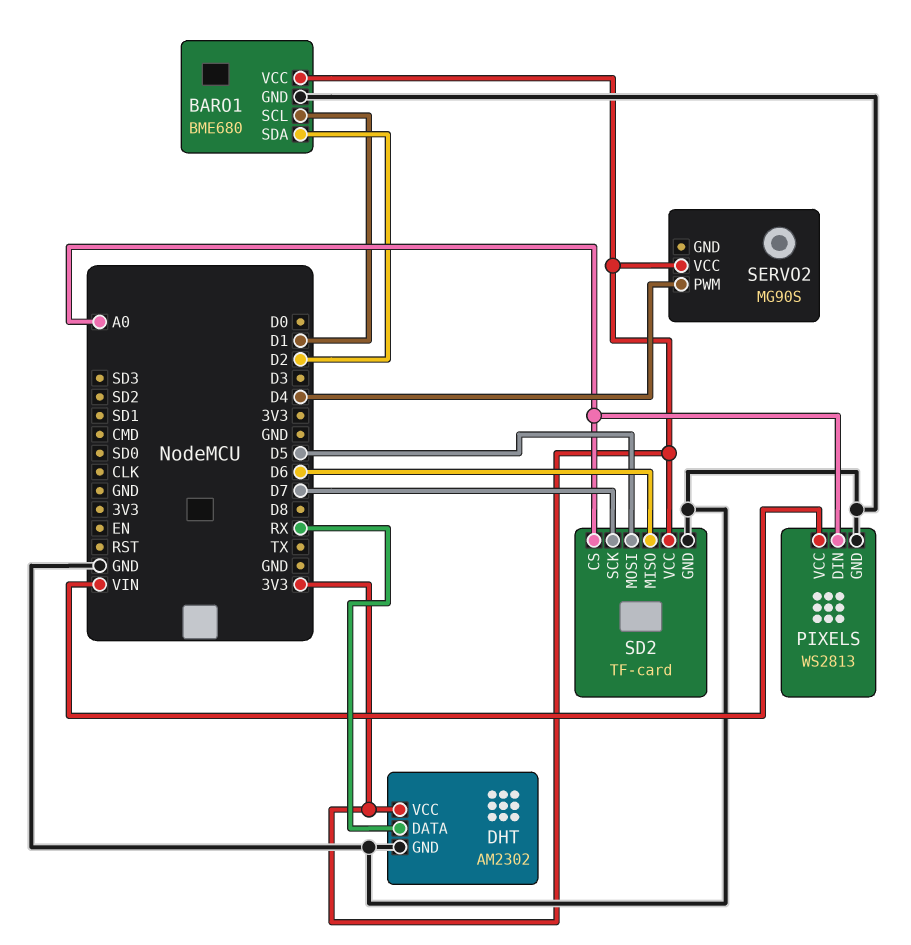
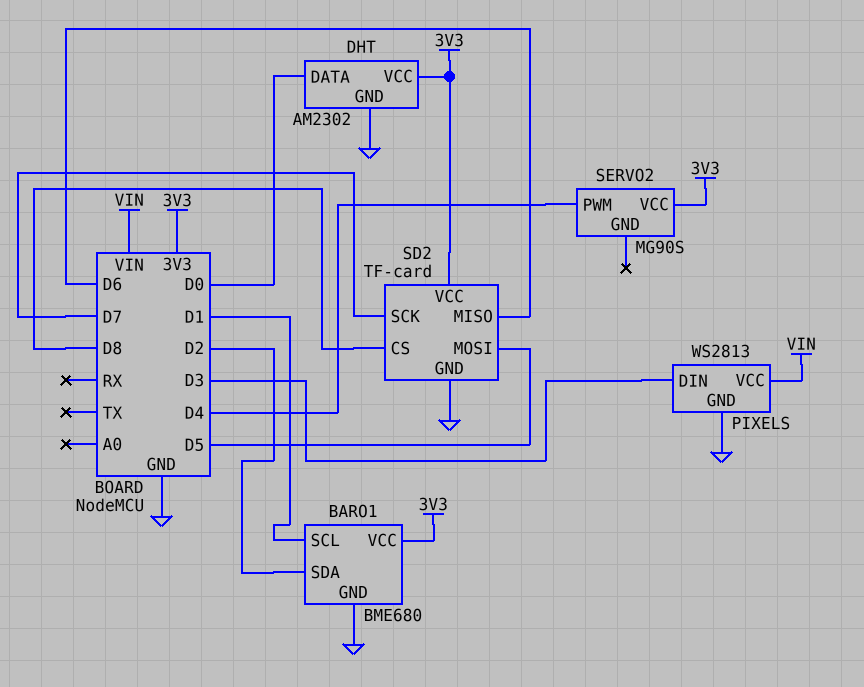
DHT pin DATA: RX -> D0
PIXELS pin DIN: A0 -> D3
SD2 pin CS: A0 -> D8

